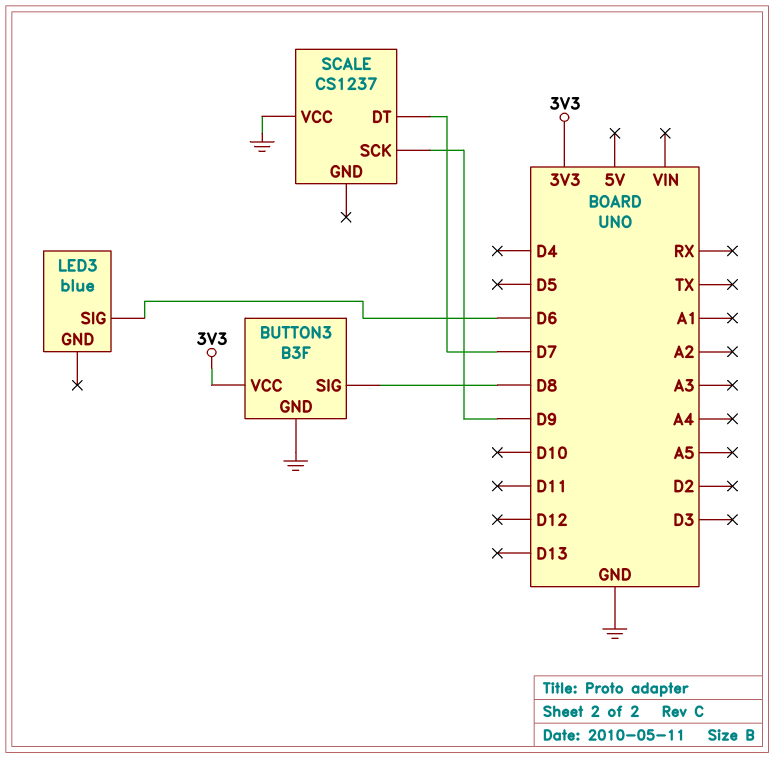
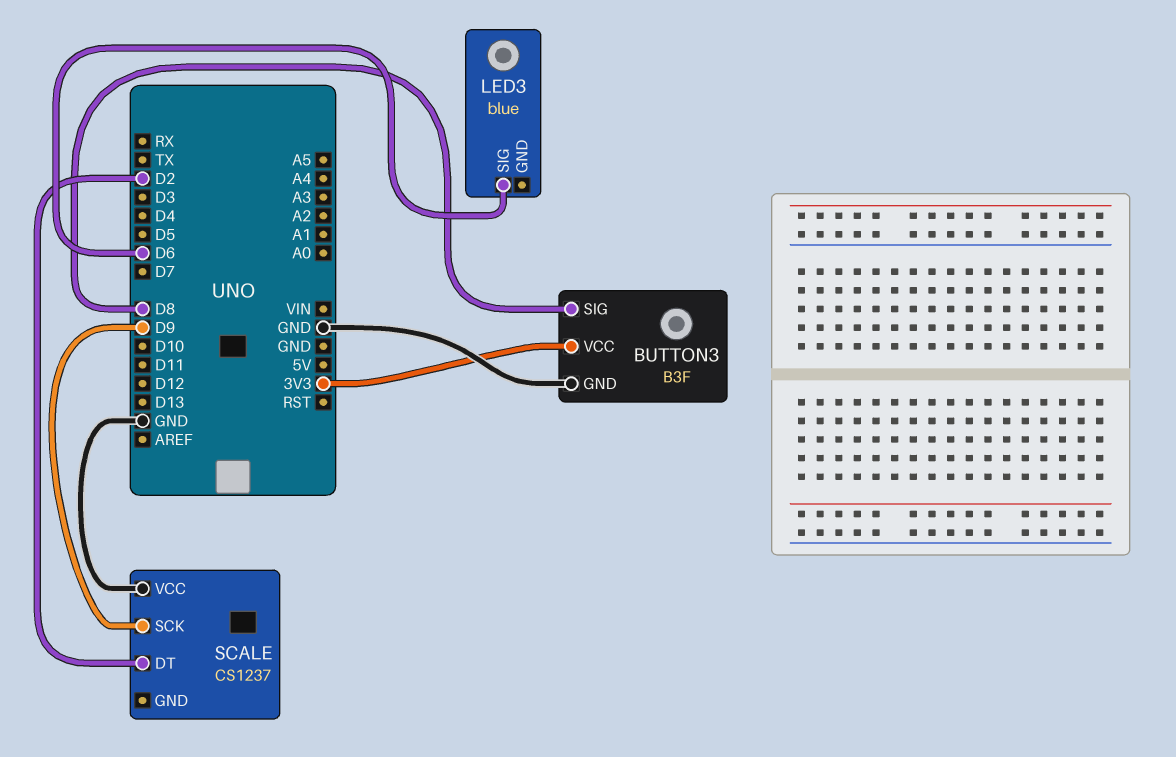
SCALE pin DT: D7 -> D2

